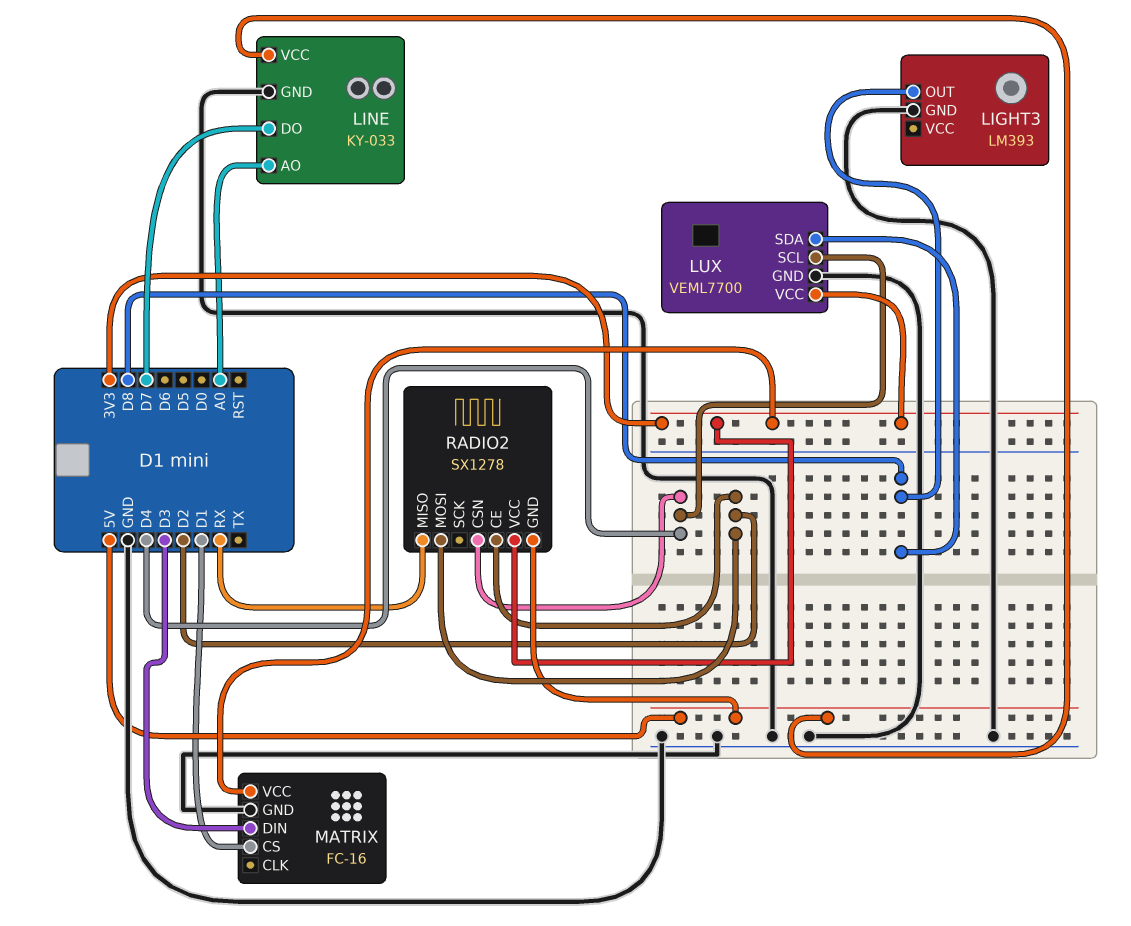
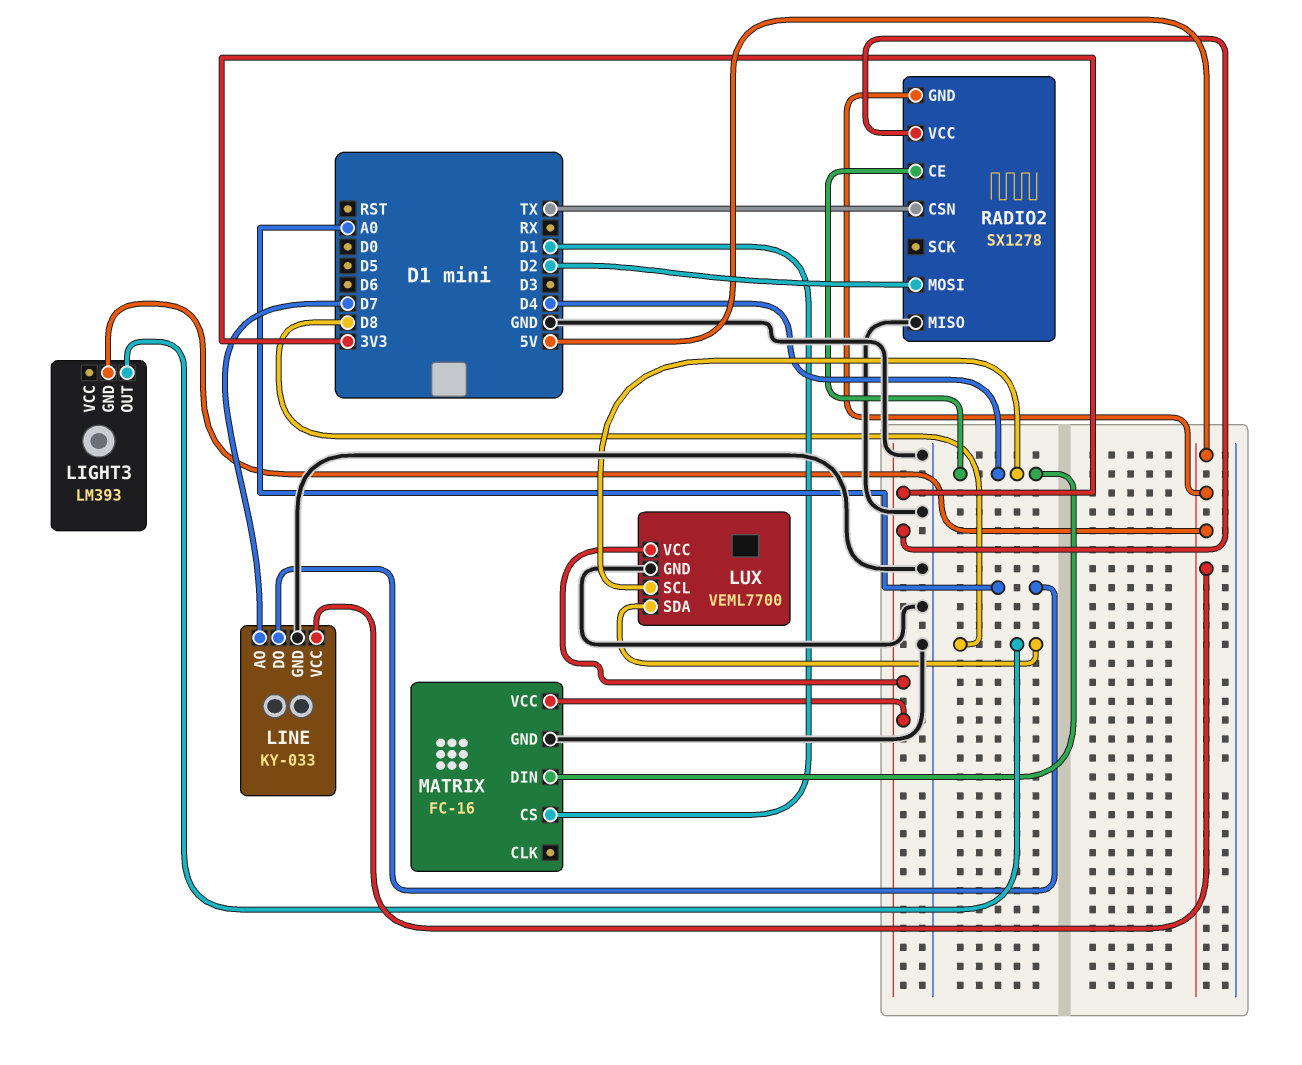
LIGHT3 pin GND: GND -> 5V
LINE pin AO: A0 -> D7
LINE pin DO: D7 -> A0
MATRIX pin DIN: D3 -> D4
RADIO2 pin CE: D2 -> D4
RADIO2 pin CSN: D4 -> TX
RADIO2 pin MISO: RX -> GND

